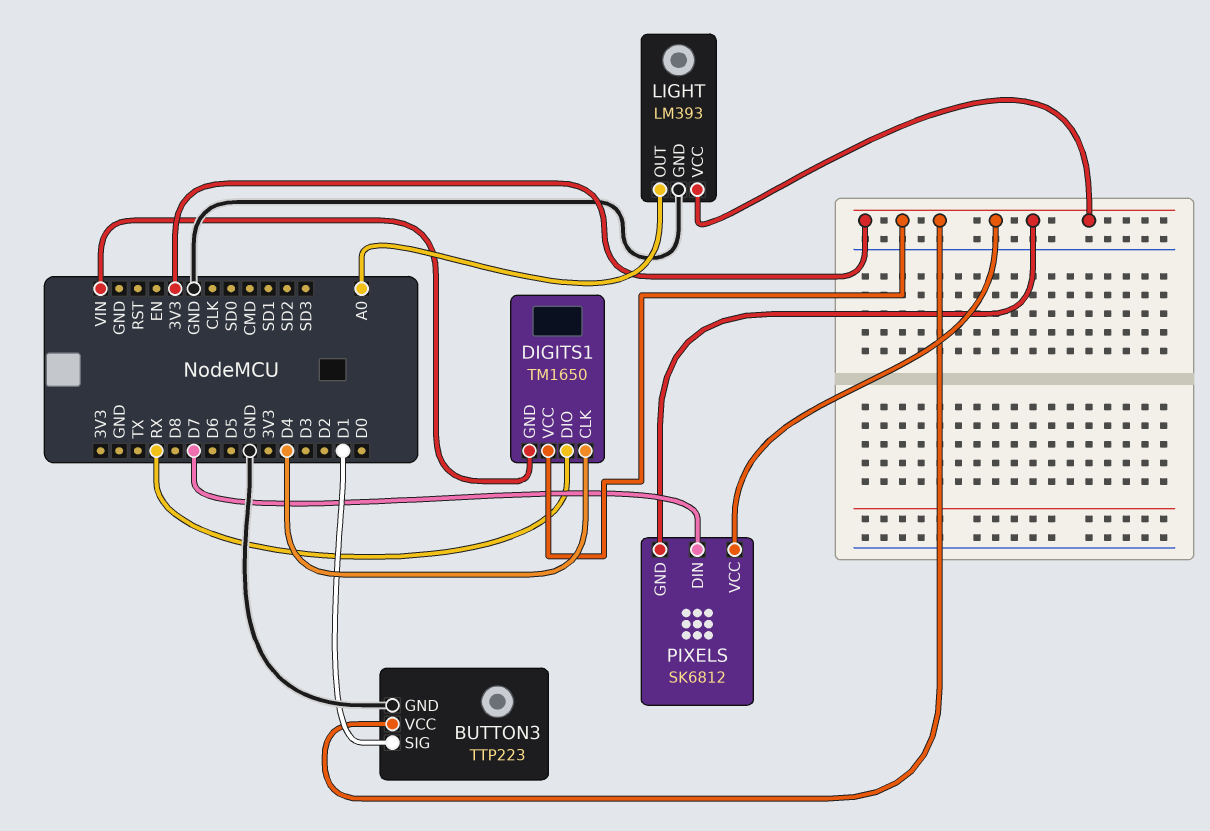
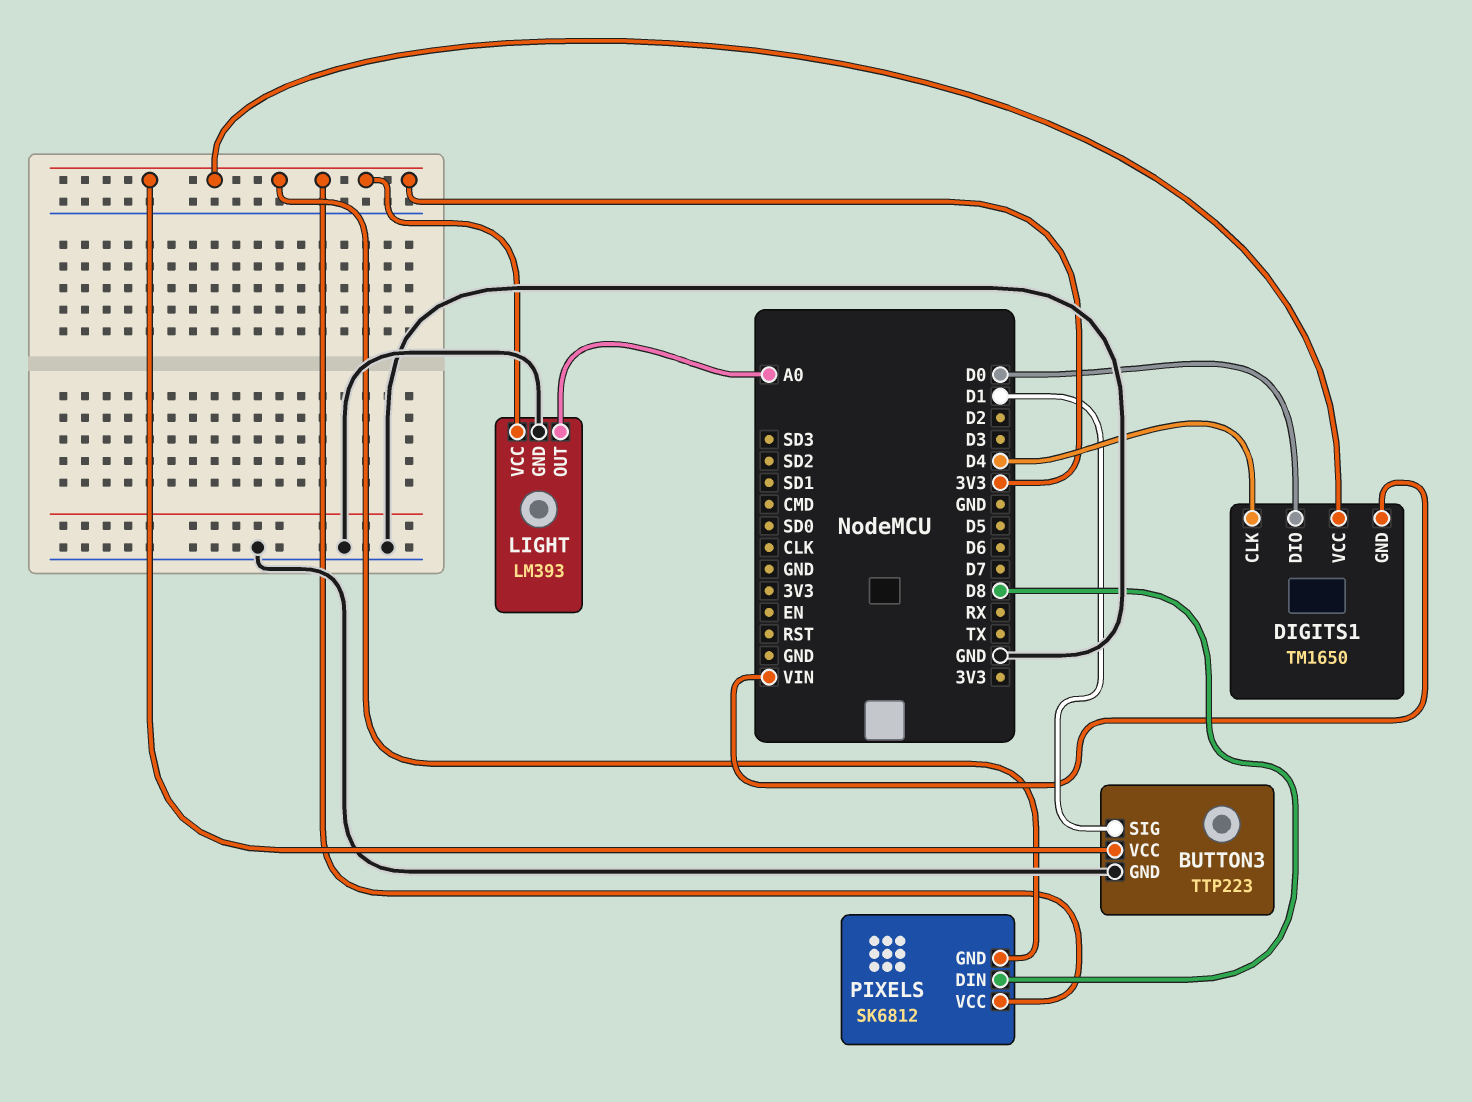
DIGITS1 pin DIO: RX -> D0
PIXELS pin DIN: D7 -> D8

